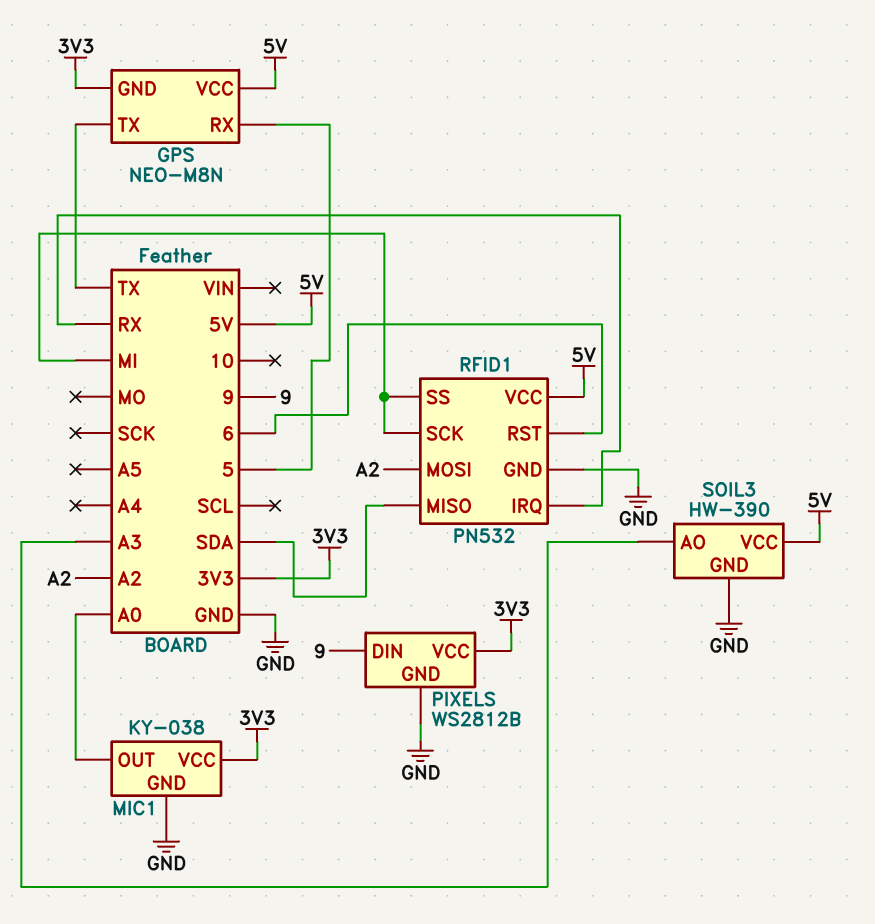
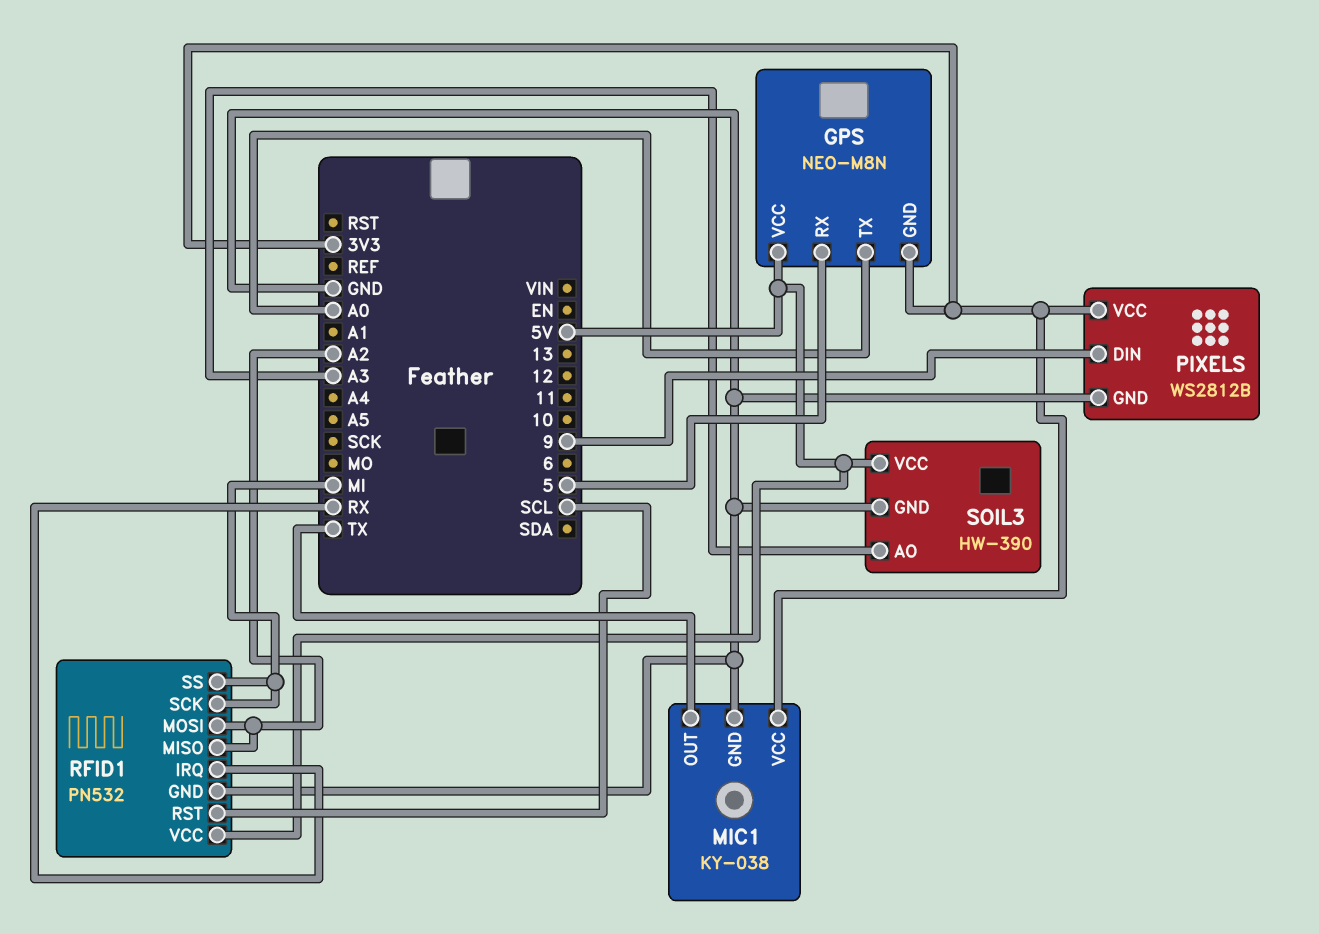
GPS pin TX: TX -> A0
MIC1 pin OUT: A0 -> TX
RFID1 pin MISO: SDA -> A2
RFID1 pin RST: 6 -> SCL

